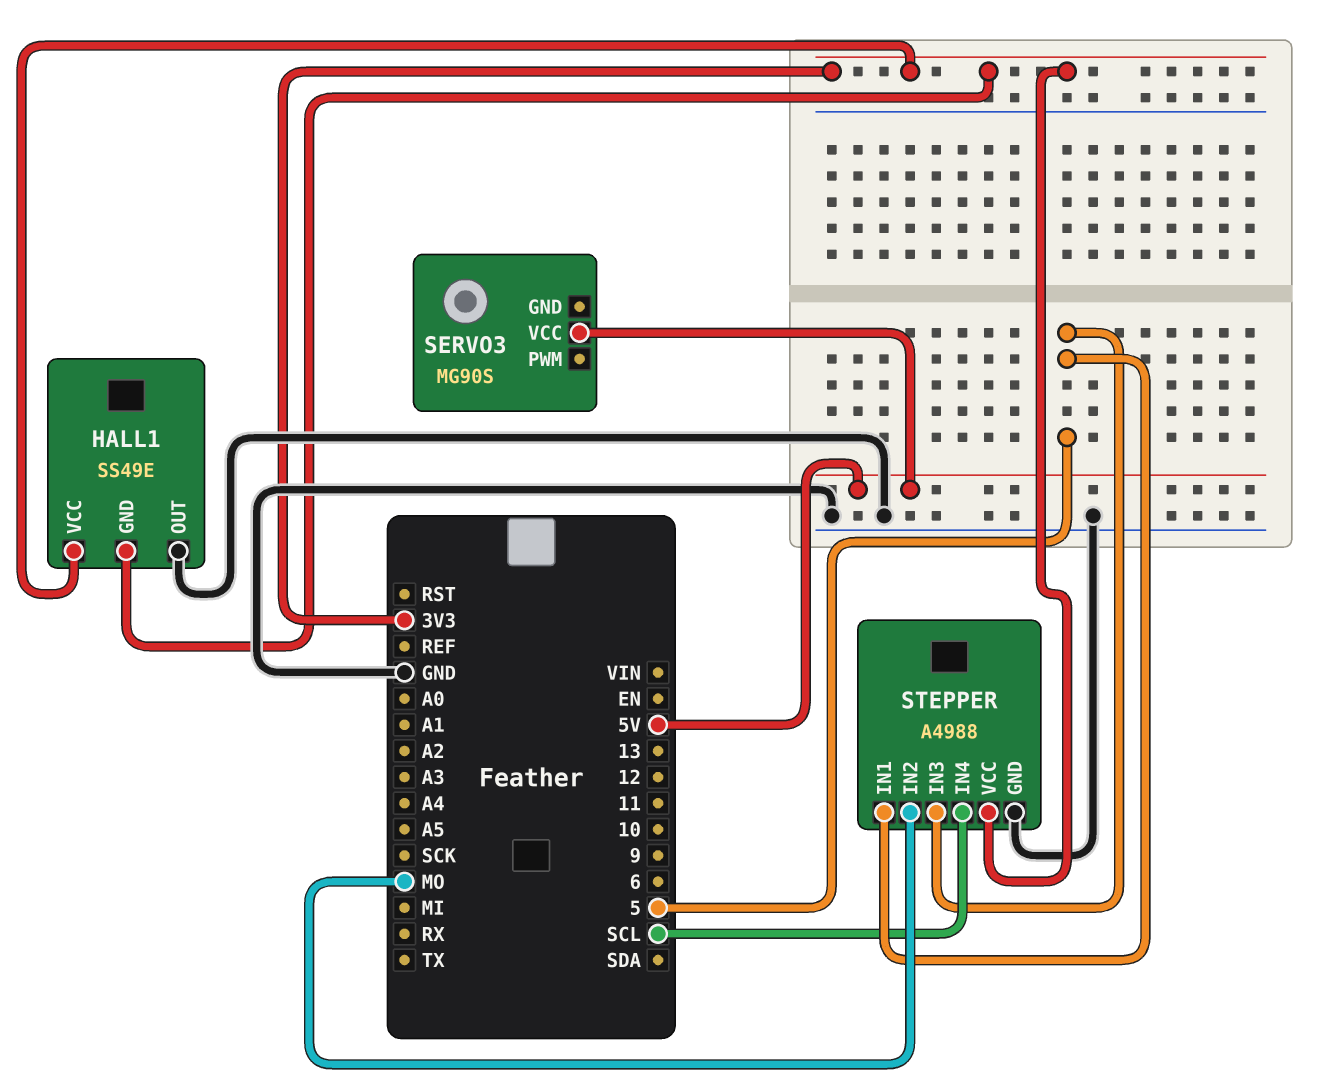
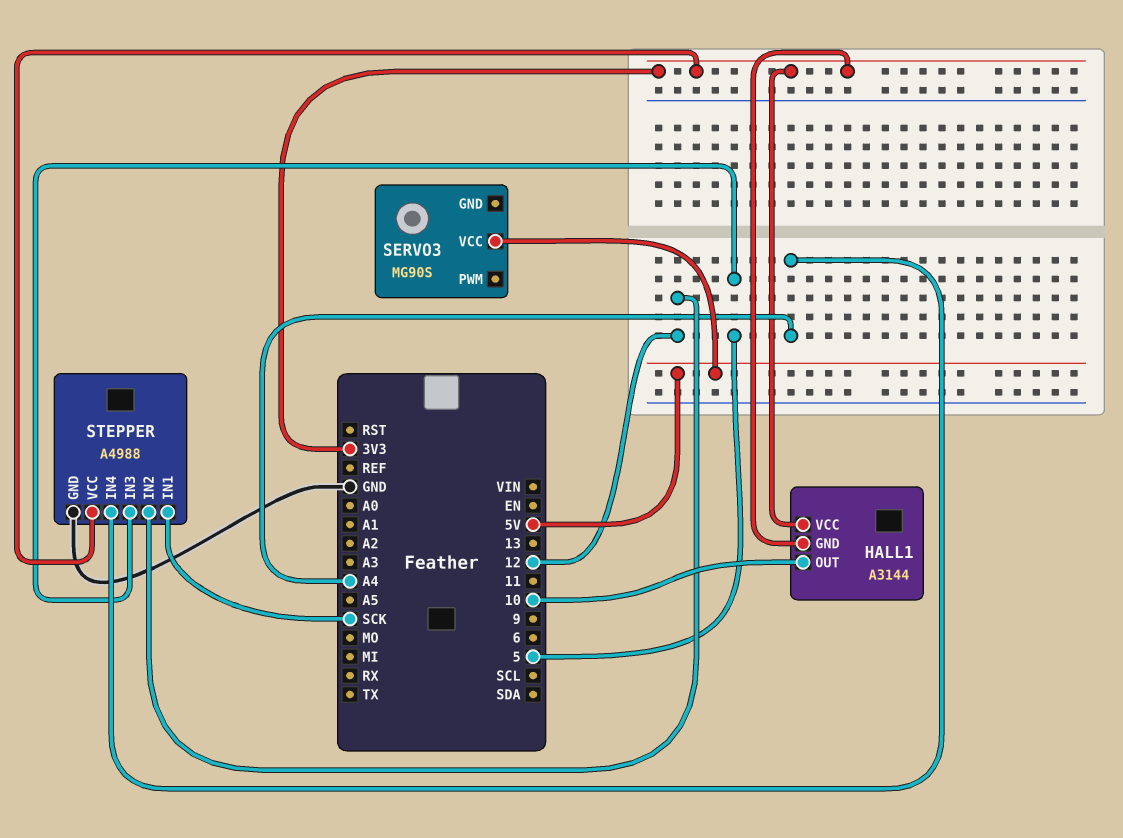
HALL1: SS49E -> A3144
HALL1 pin OUT: GND -> 10
STEPPER pin IN1: 5 -> SCK
STEPPER pin IN2: MO -> 12
STEPPER pin IN4: SCL -> A4

